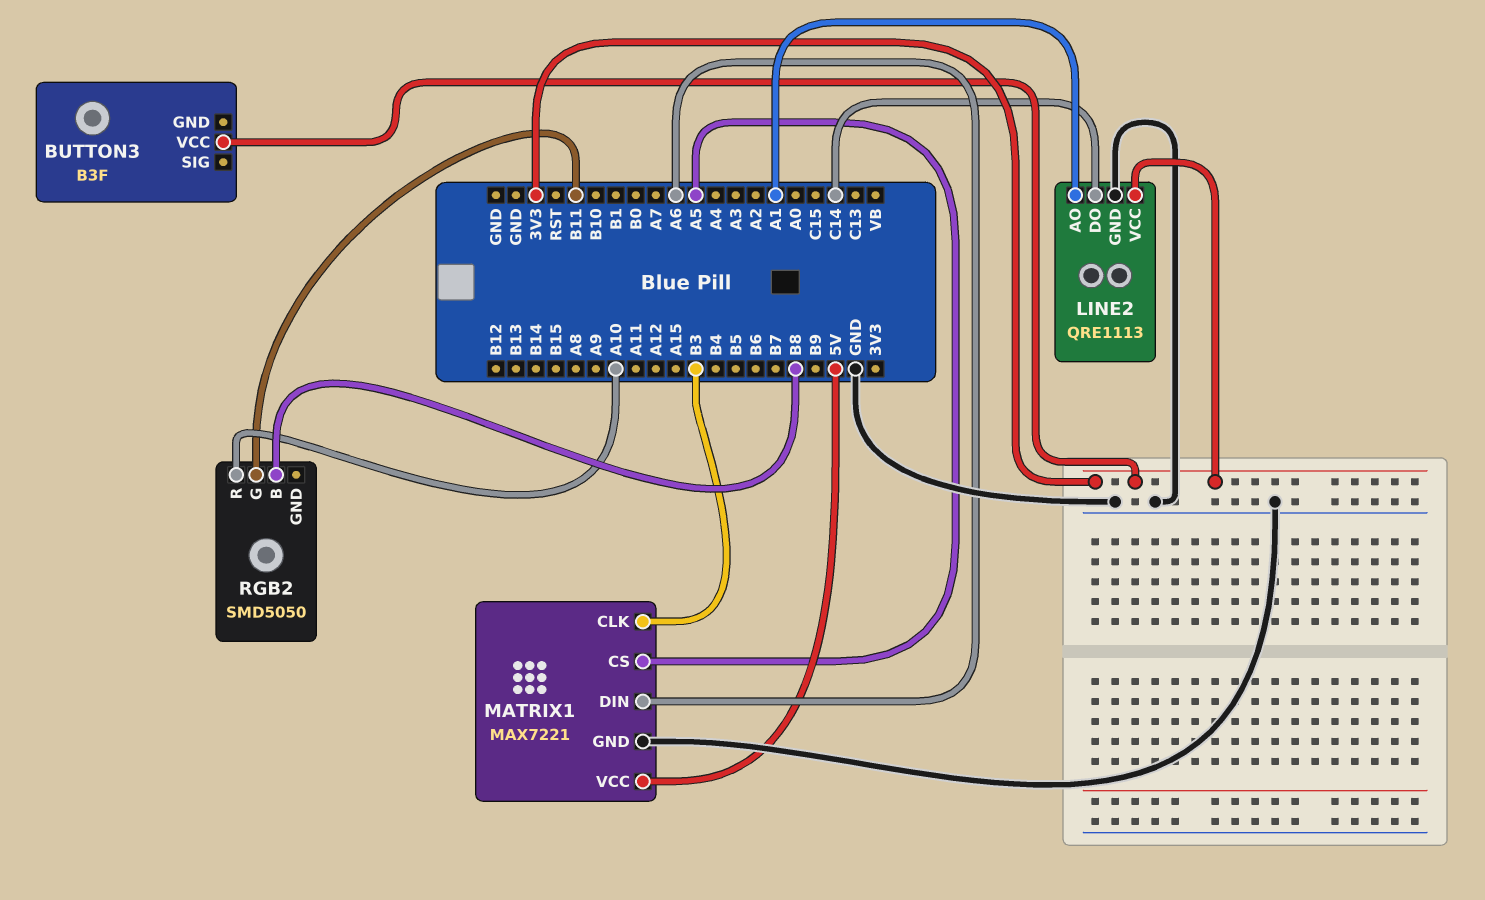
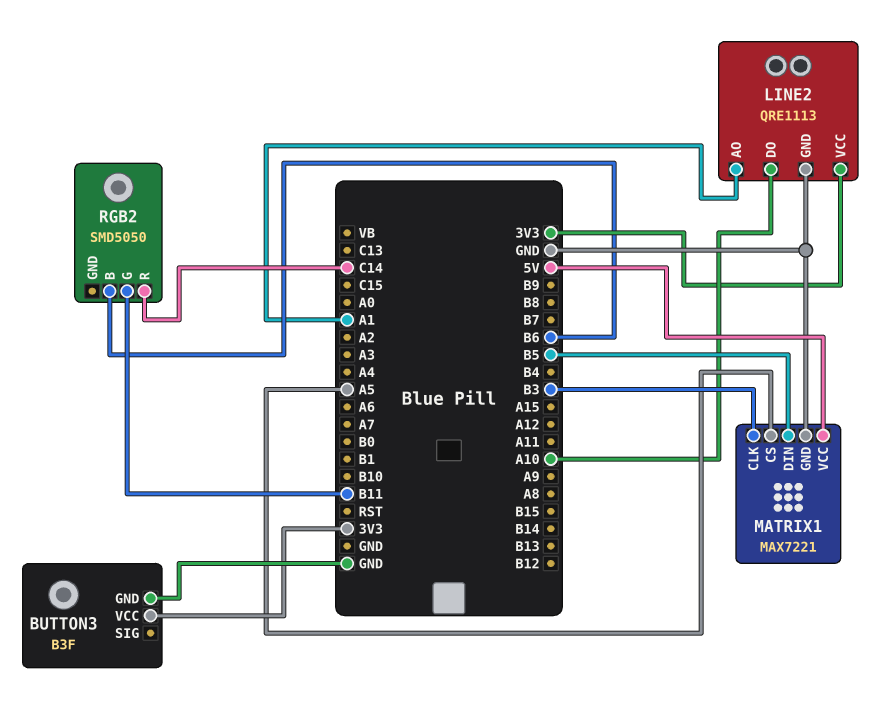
BUTTON3 pin GND: none -> GND
LINE2 pin DO: C14 -> A10
MATRIX1 pin DIN: A6 -> B5
RGB2 pin B: B8 -> B6
RGB2 pin R: A10 -> C14

